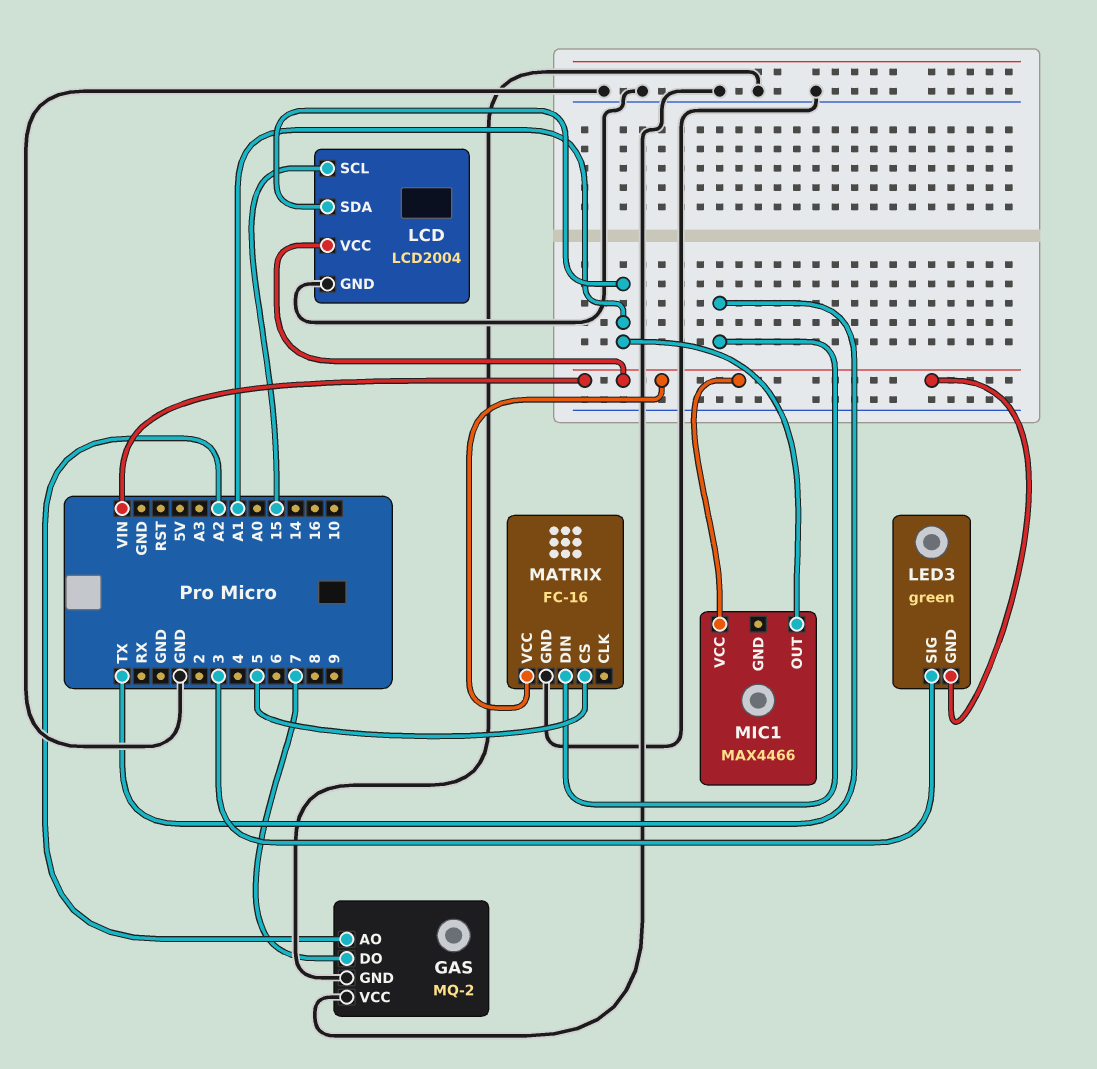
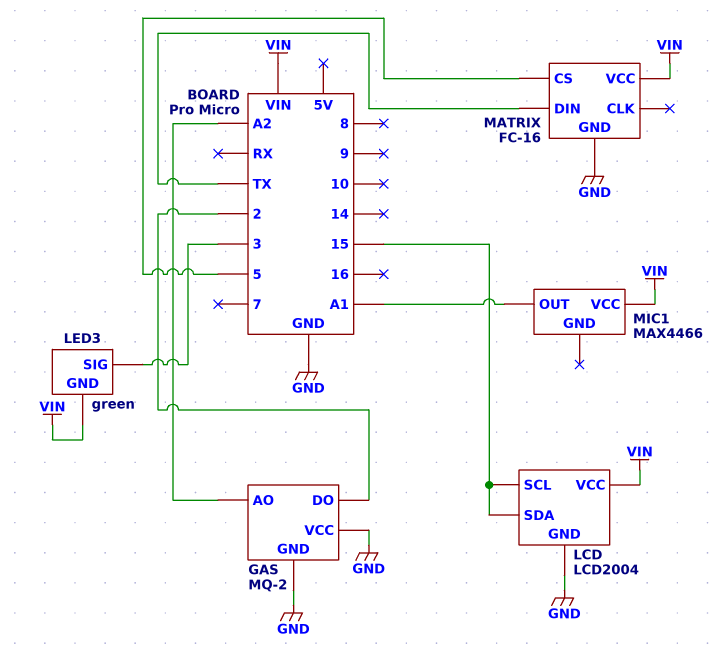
GAS pin DO: 7 -> 2
LCD pin SDA: A1 -> 15

